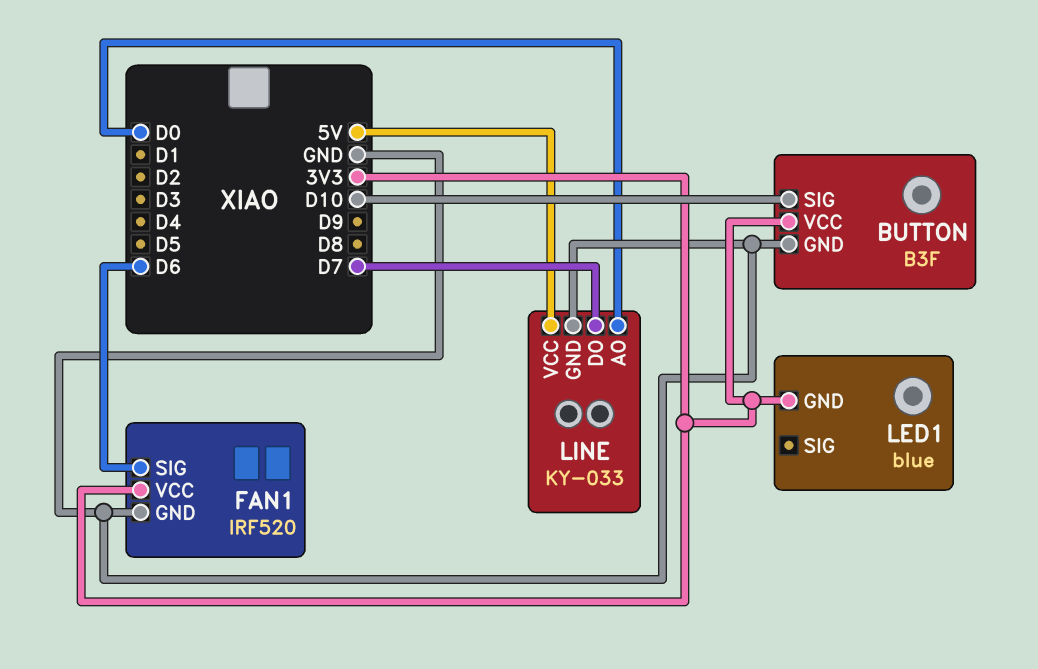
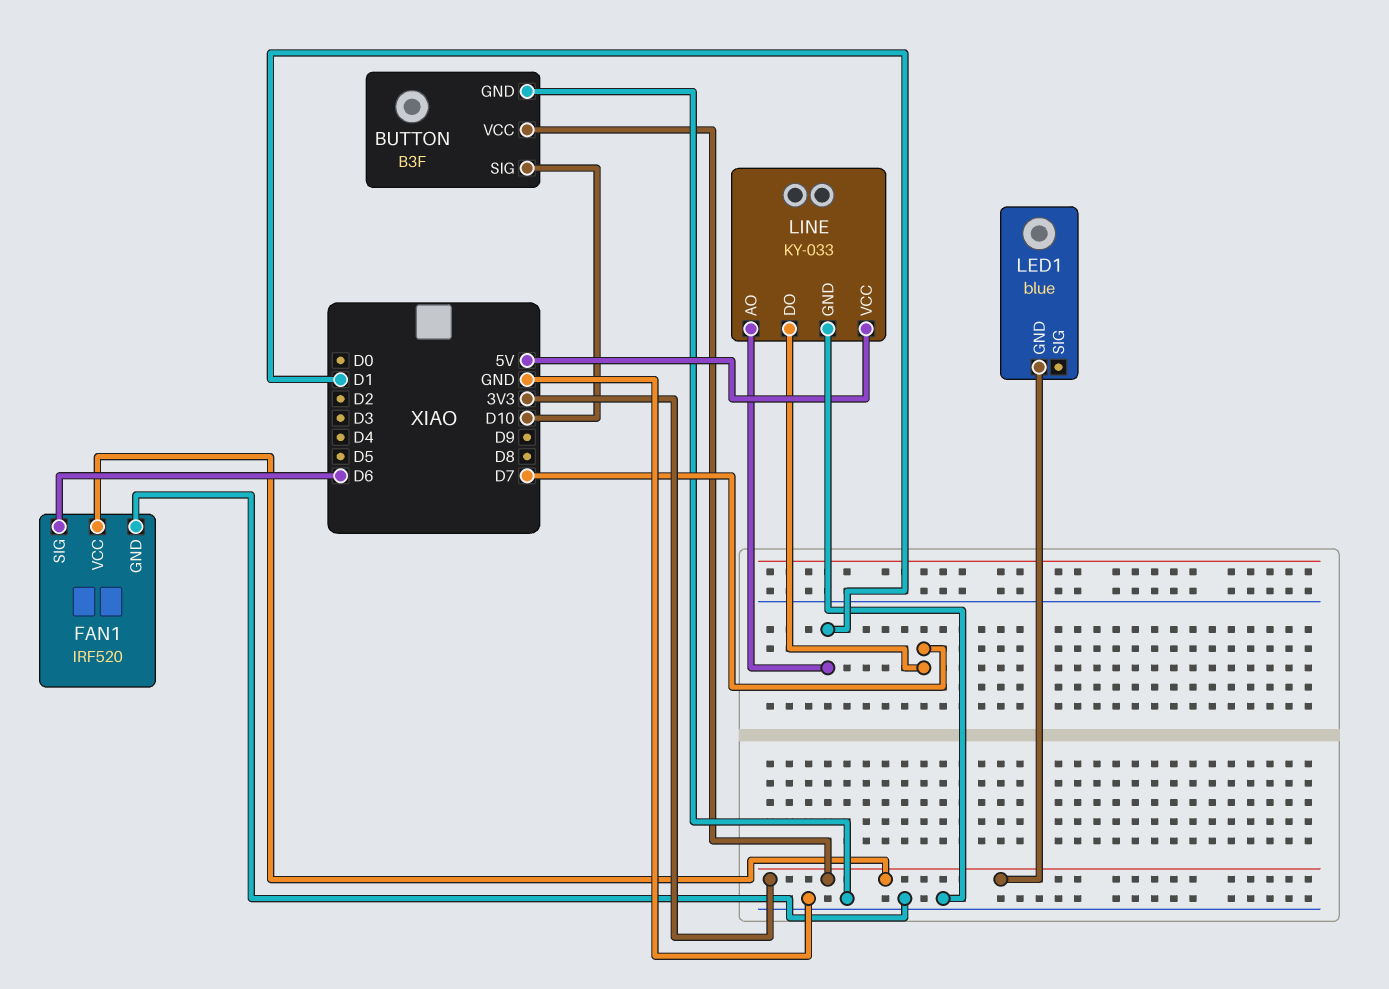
LINE pin AO: D0 -> D1

